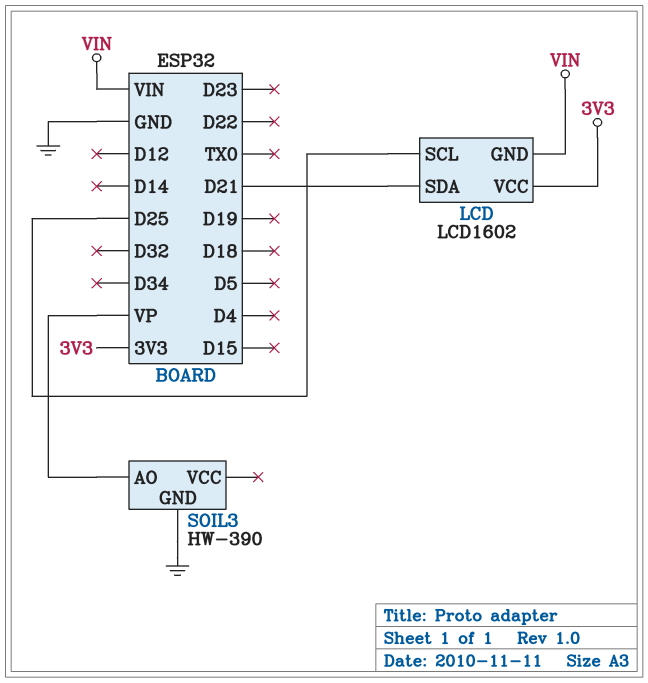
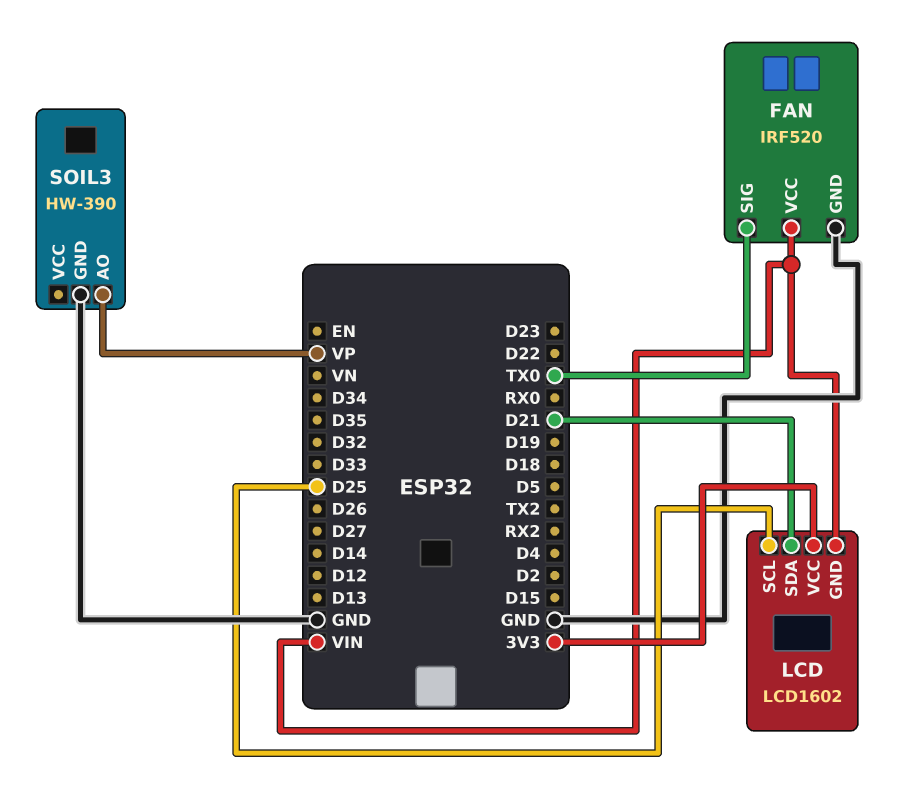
FAN: none -> IRF520
FAN pin GND: none -> GND
FAN pin SIG: none -> TX0
FAN pin VCC: none -> VIN

